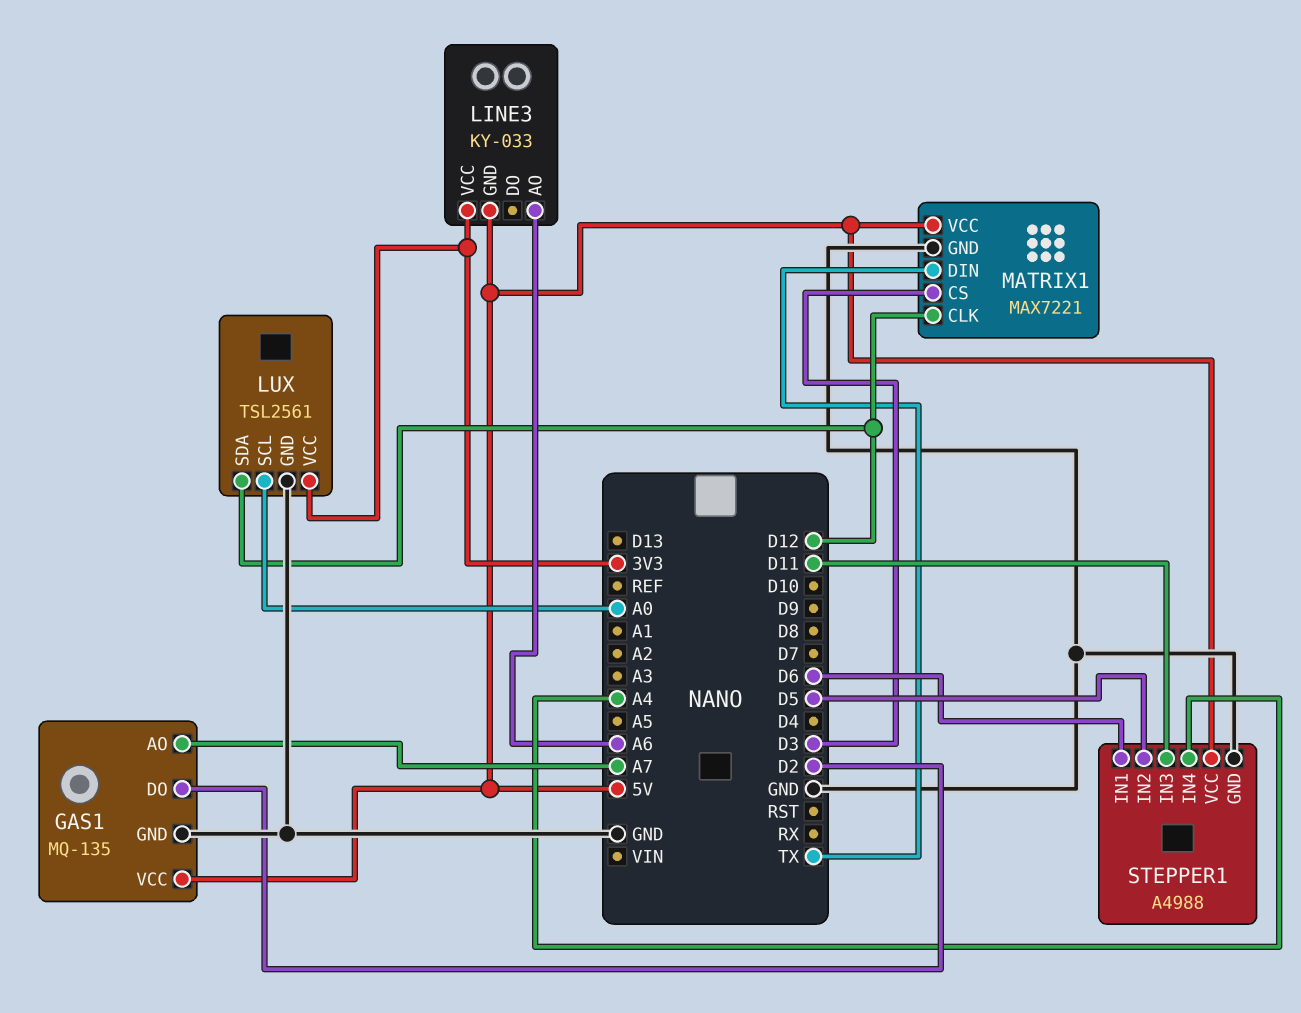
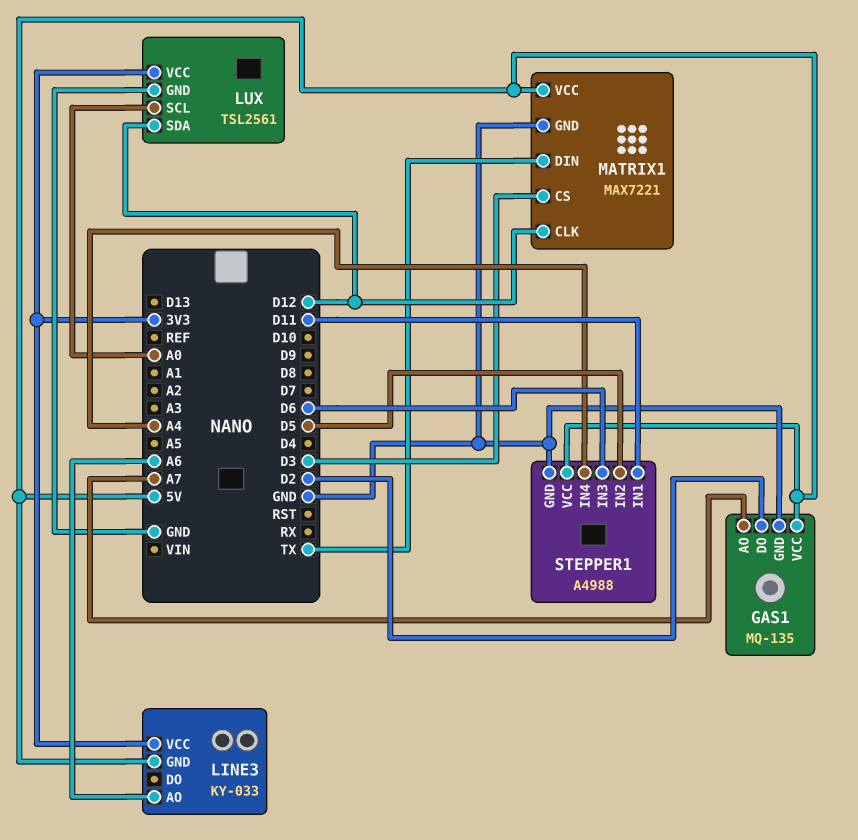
STEPPER1 pin IN1: D6 -> D11
STEPPER1 pin IN3: D11 -> D6

